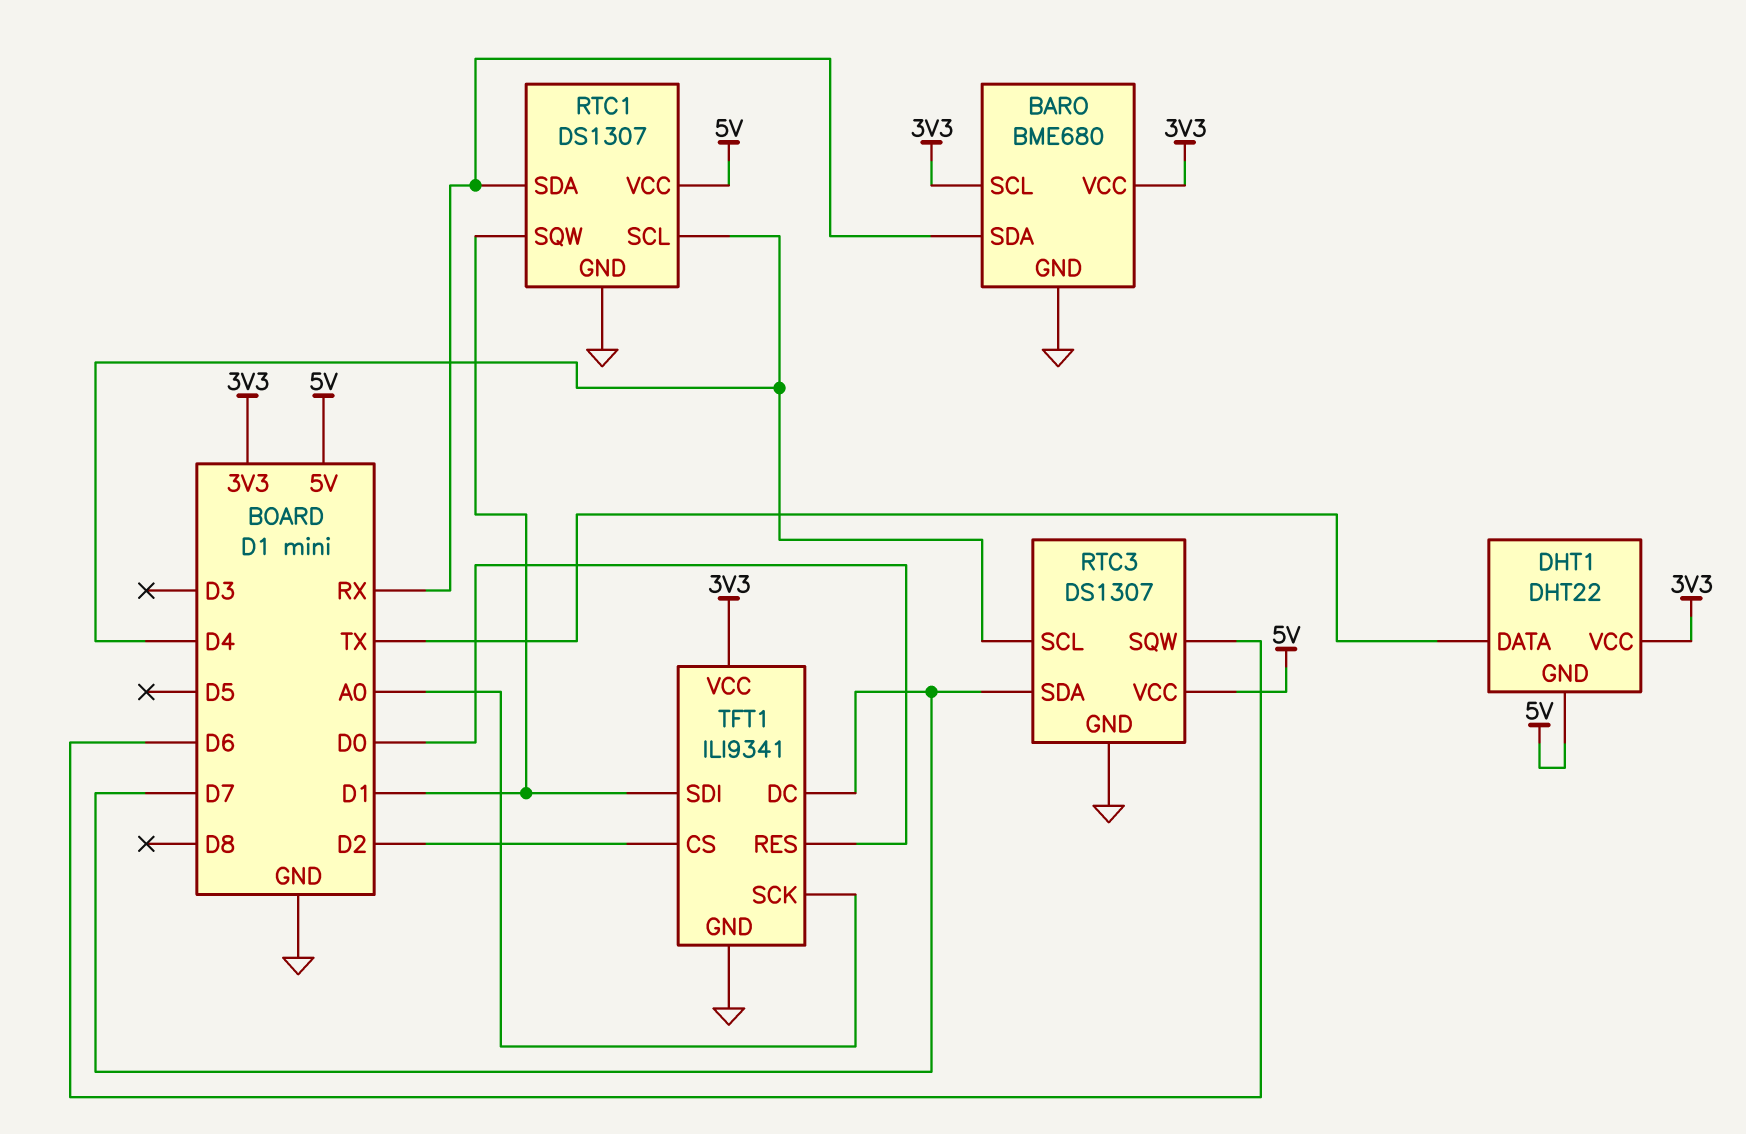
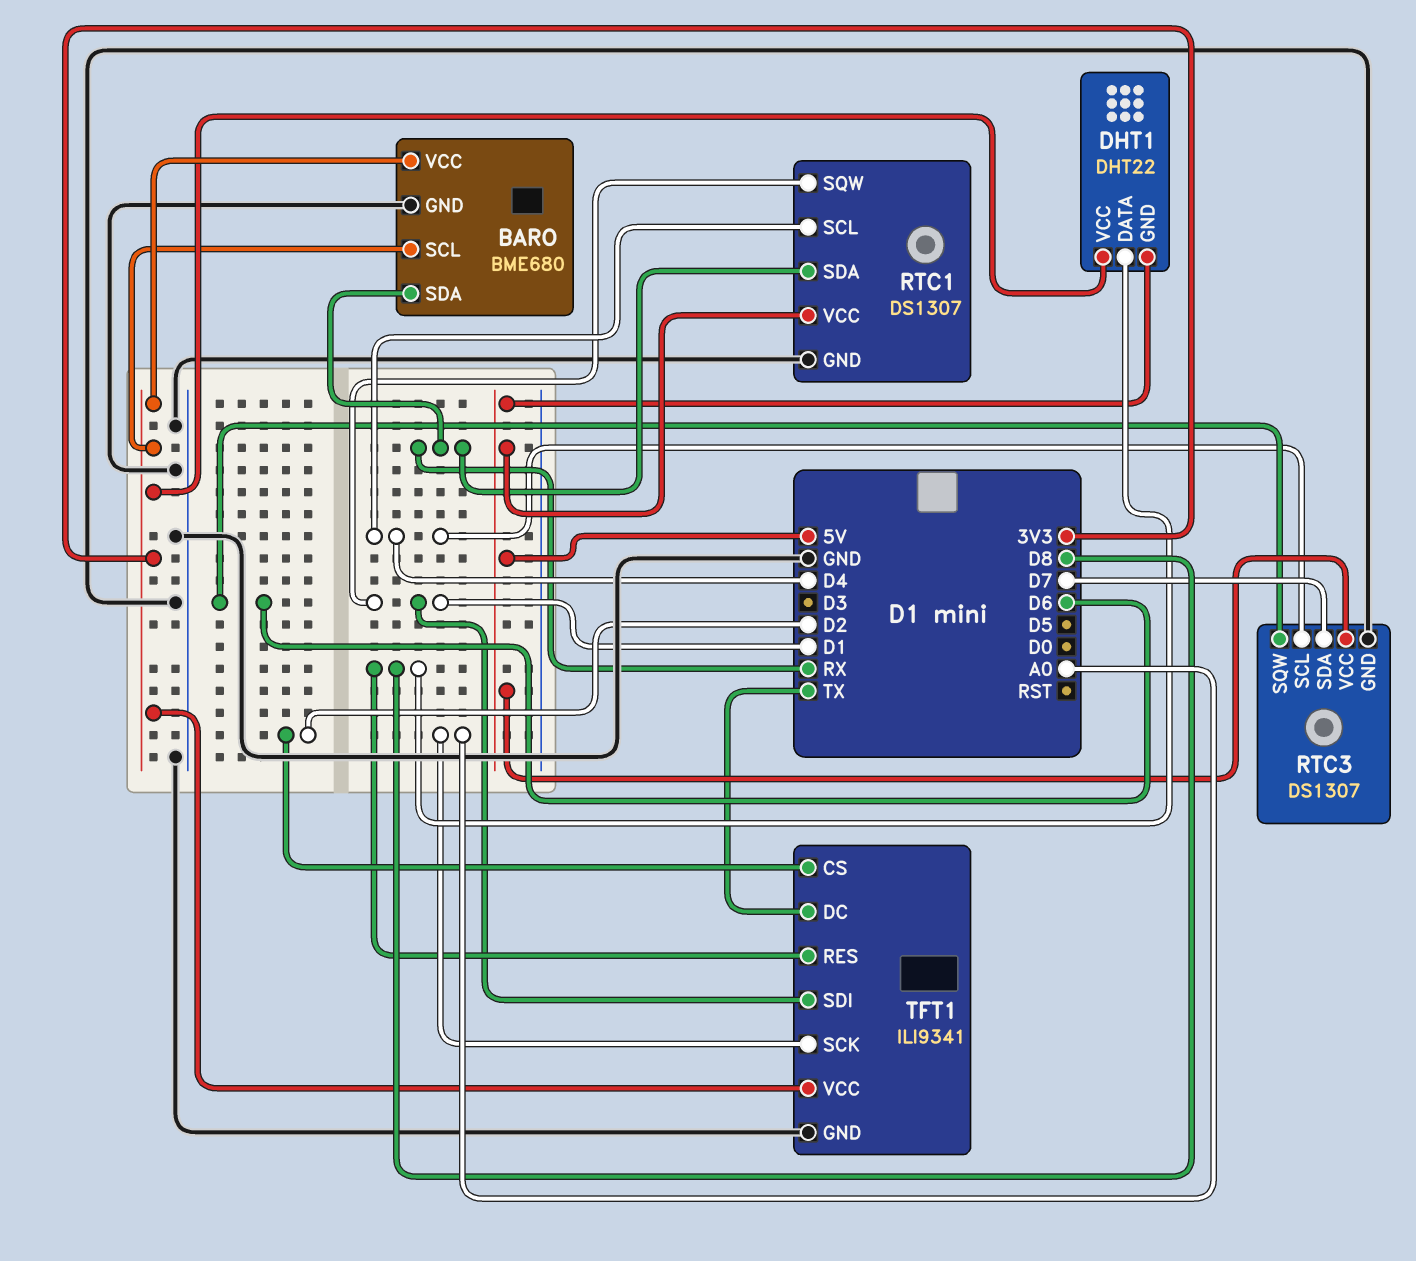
DHT1 pin DATA: TX -> D8
TFT1 pin DC: D7 -> TX
TFT1 pin RES: D0 -> D8

